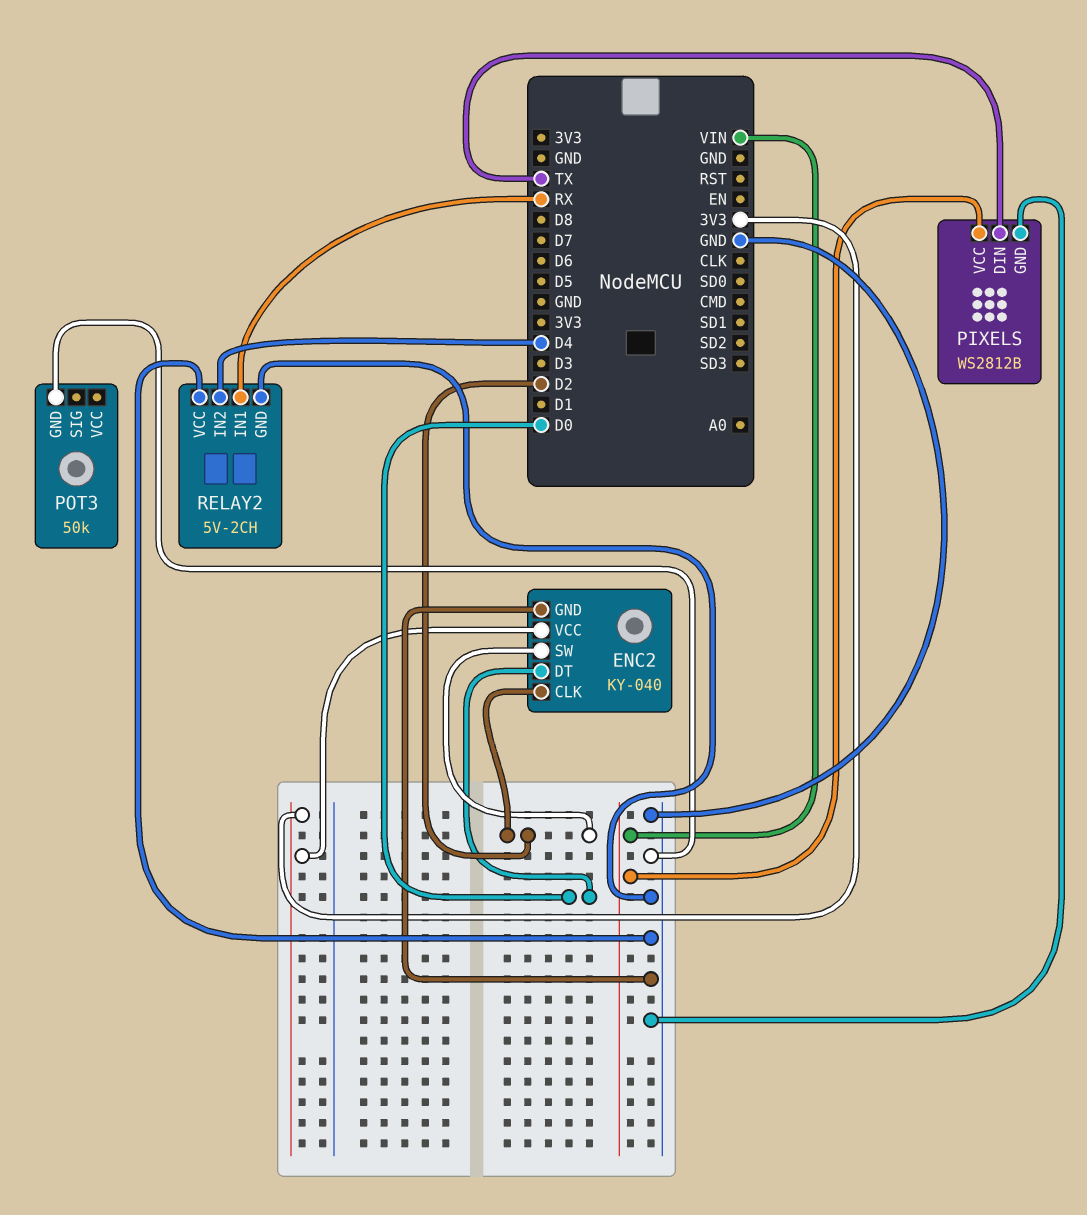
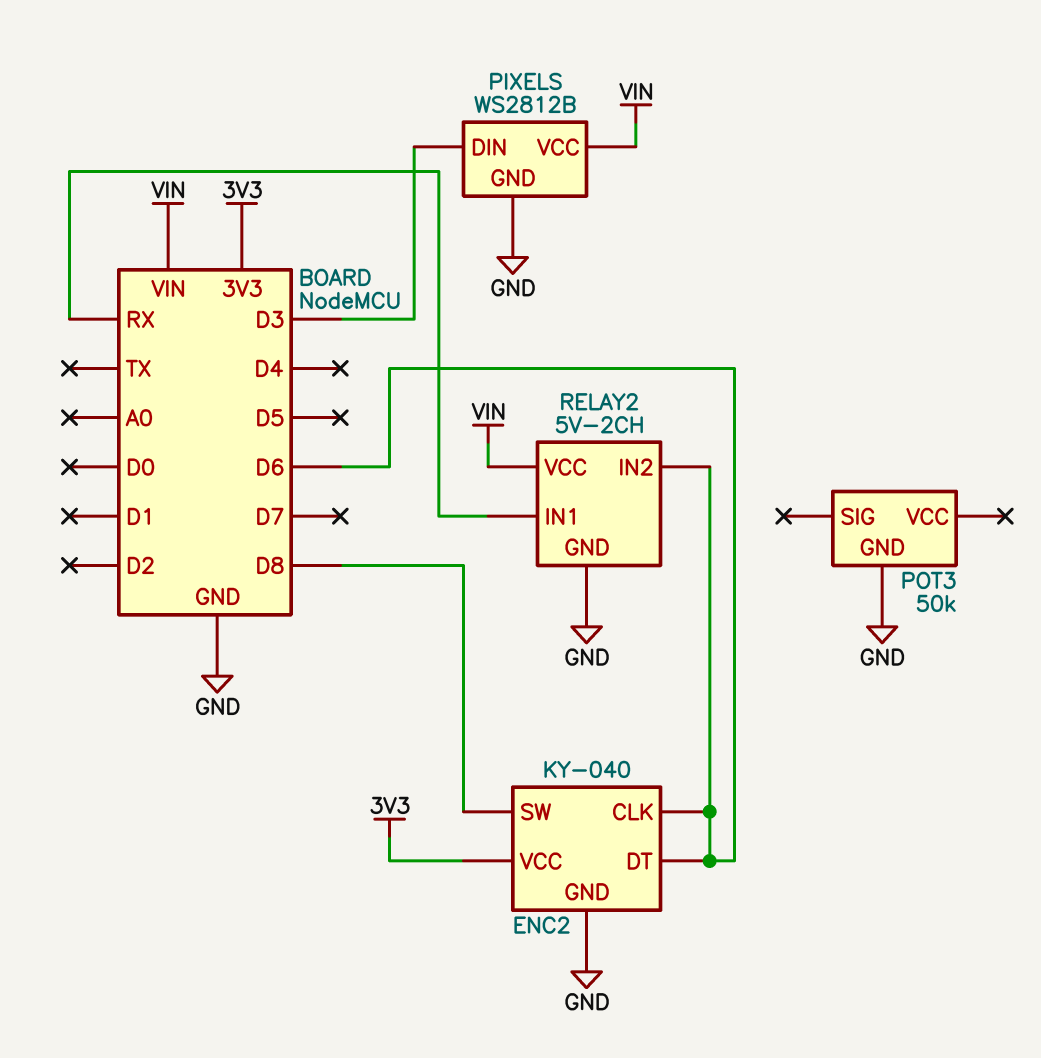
ENC2 pin CLK: D2 -> D6
ENC2 pin DT: D0 -> D6
ENC2 pin SW: D2 -> D8
PIXELS pin DIN: TX -> D3
RELAY2 pin IN2: D4 -> D6
RELAY2 pin VCC: GND -> VIN

